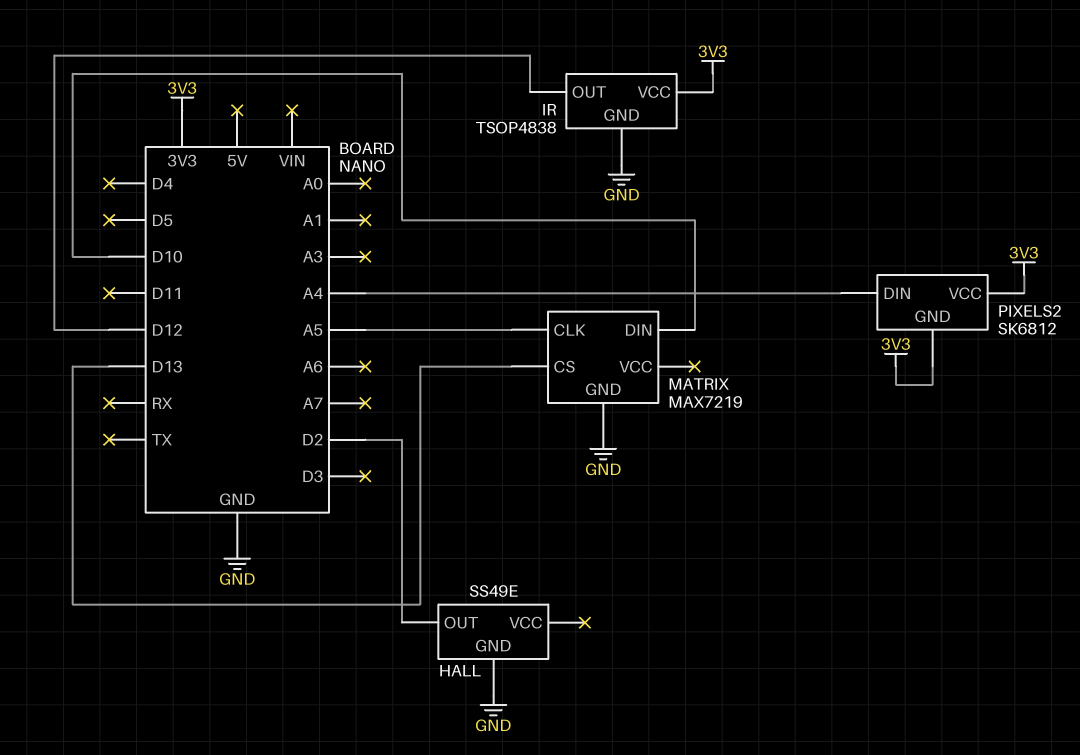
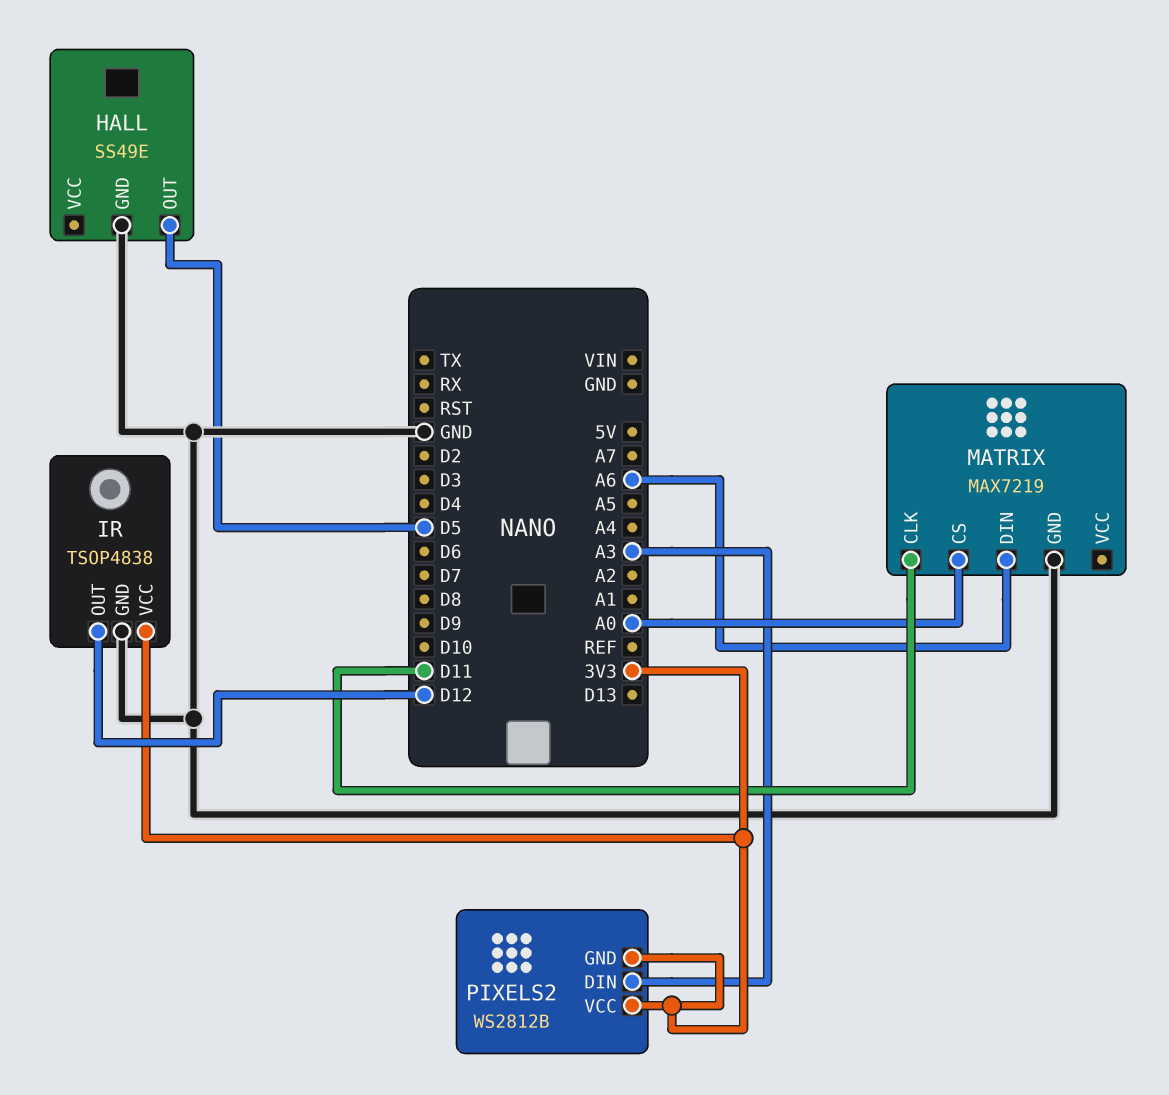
HALL pin OUT: D2 -> D5
MATRIX pin CLK: A5 -> D11
MATRIX pin CS: D13 -> A0
MATRIX pin DIN: D10 -> A6
PIXELS2: SK6812 -> WS2812B
PIXELS2 pin DIN: A4 -> A3

